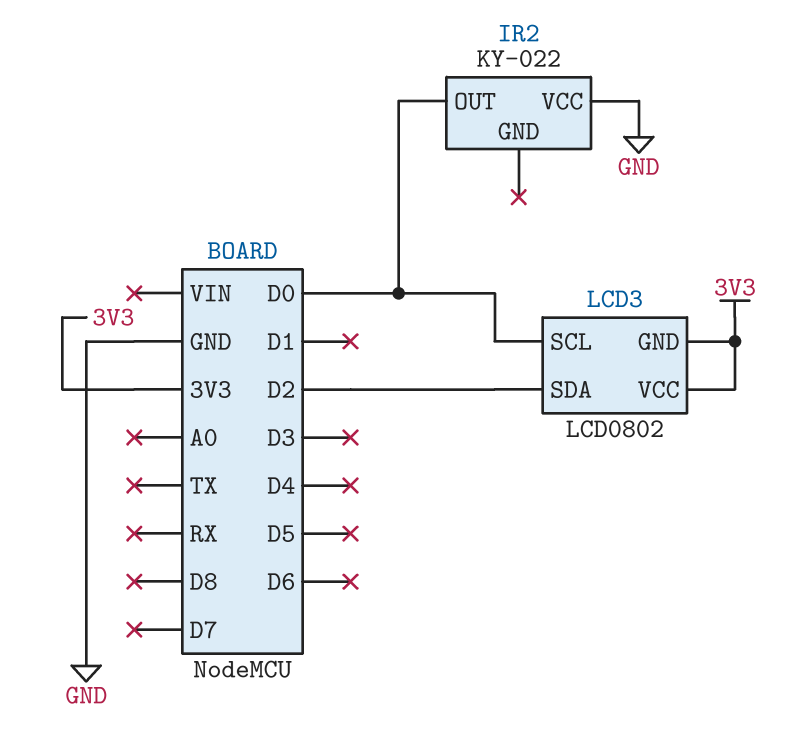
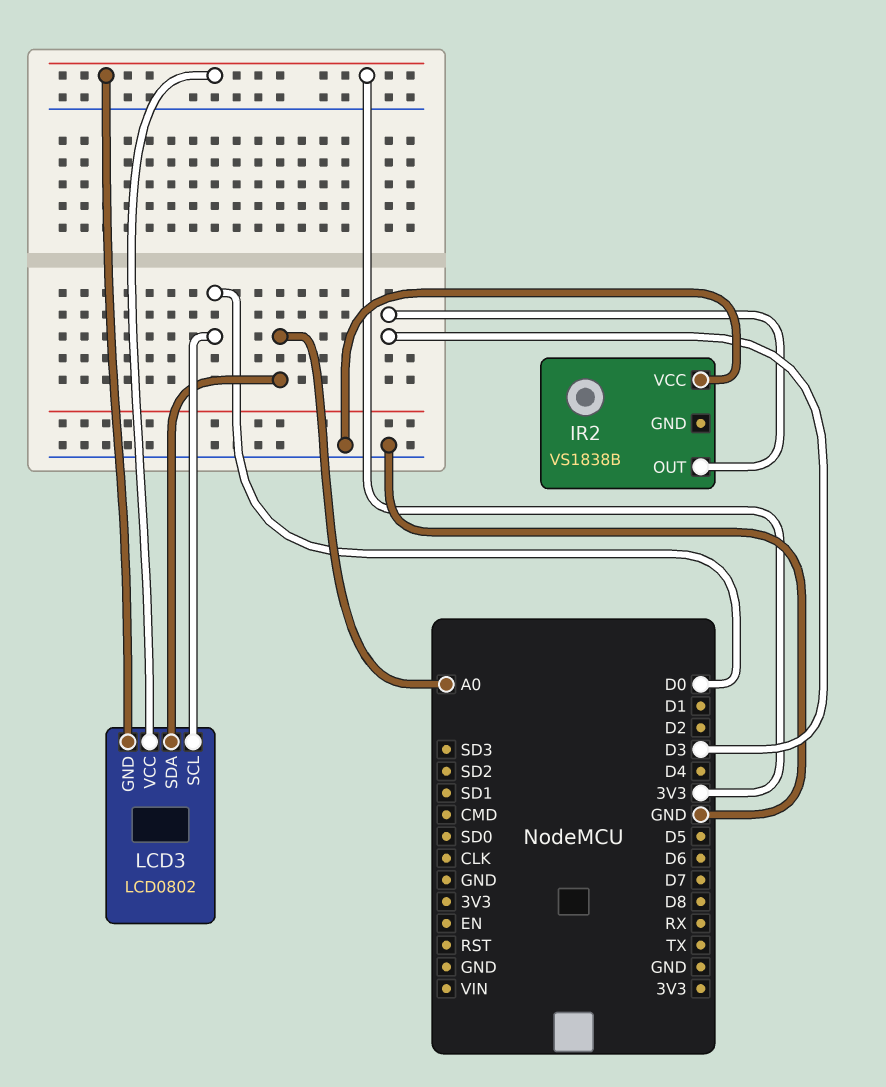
IR2: KY-022 -> VS1838B
IR2 pin OUT: D0 -> D3
LCD3 pin SDA: D2 -> A0

